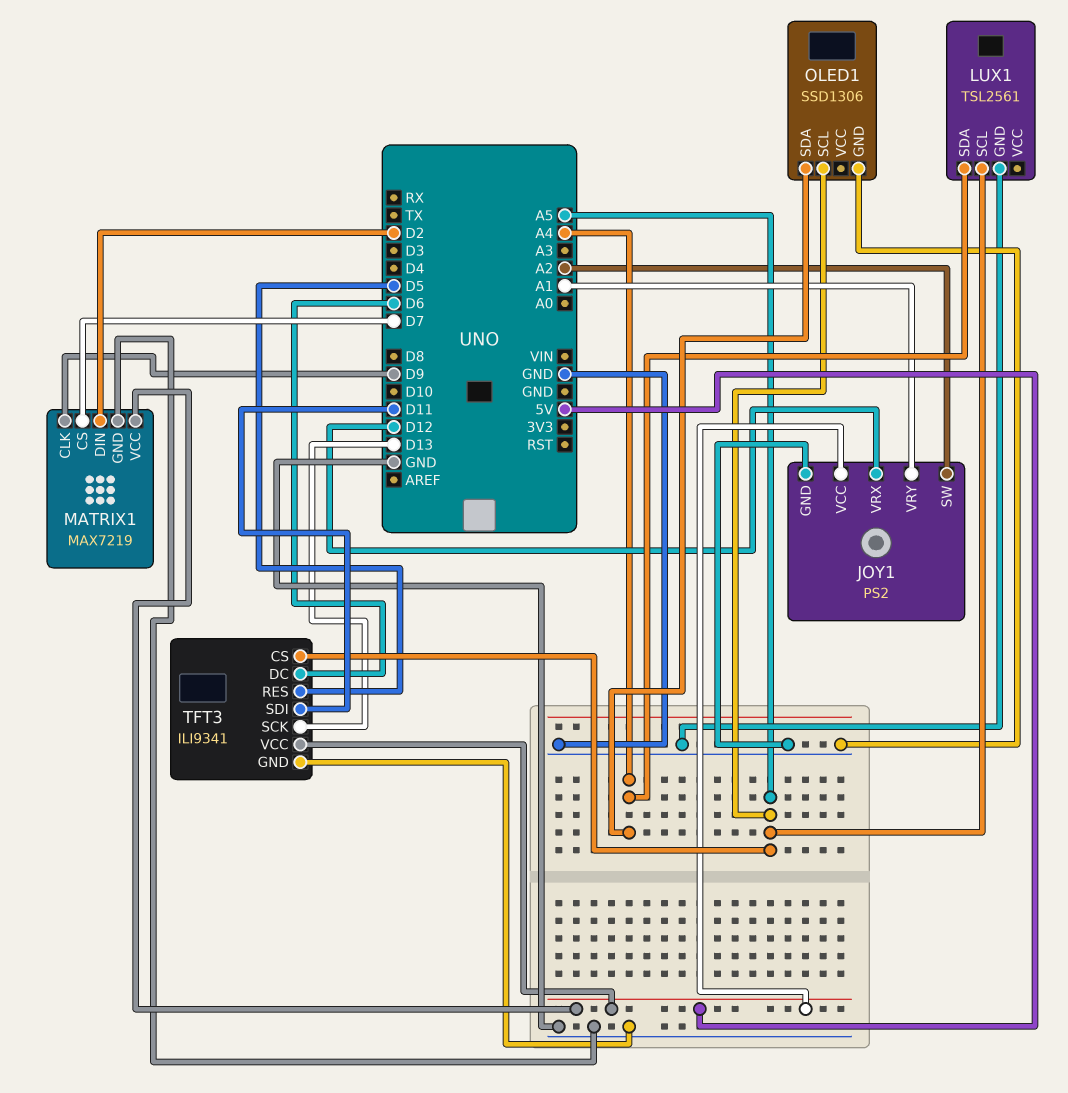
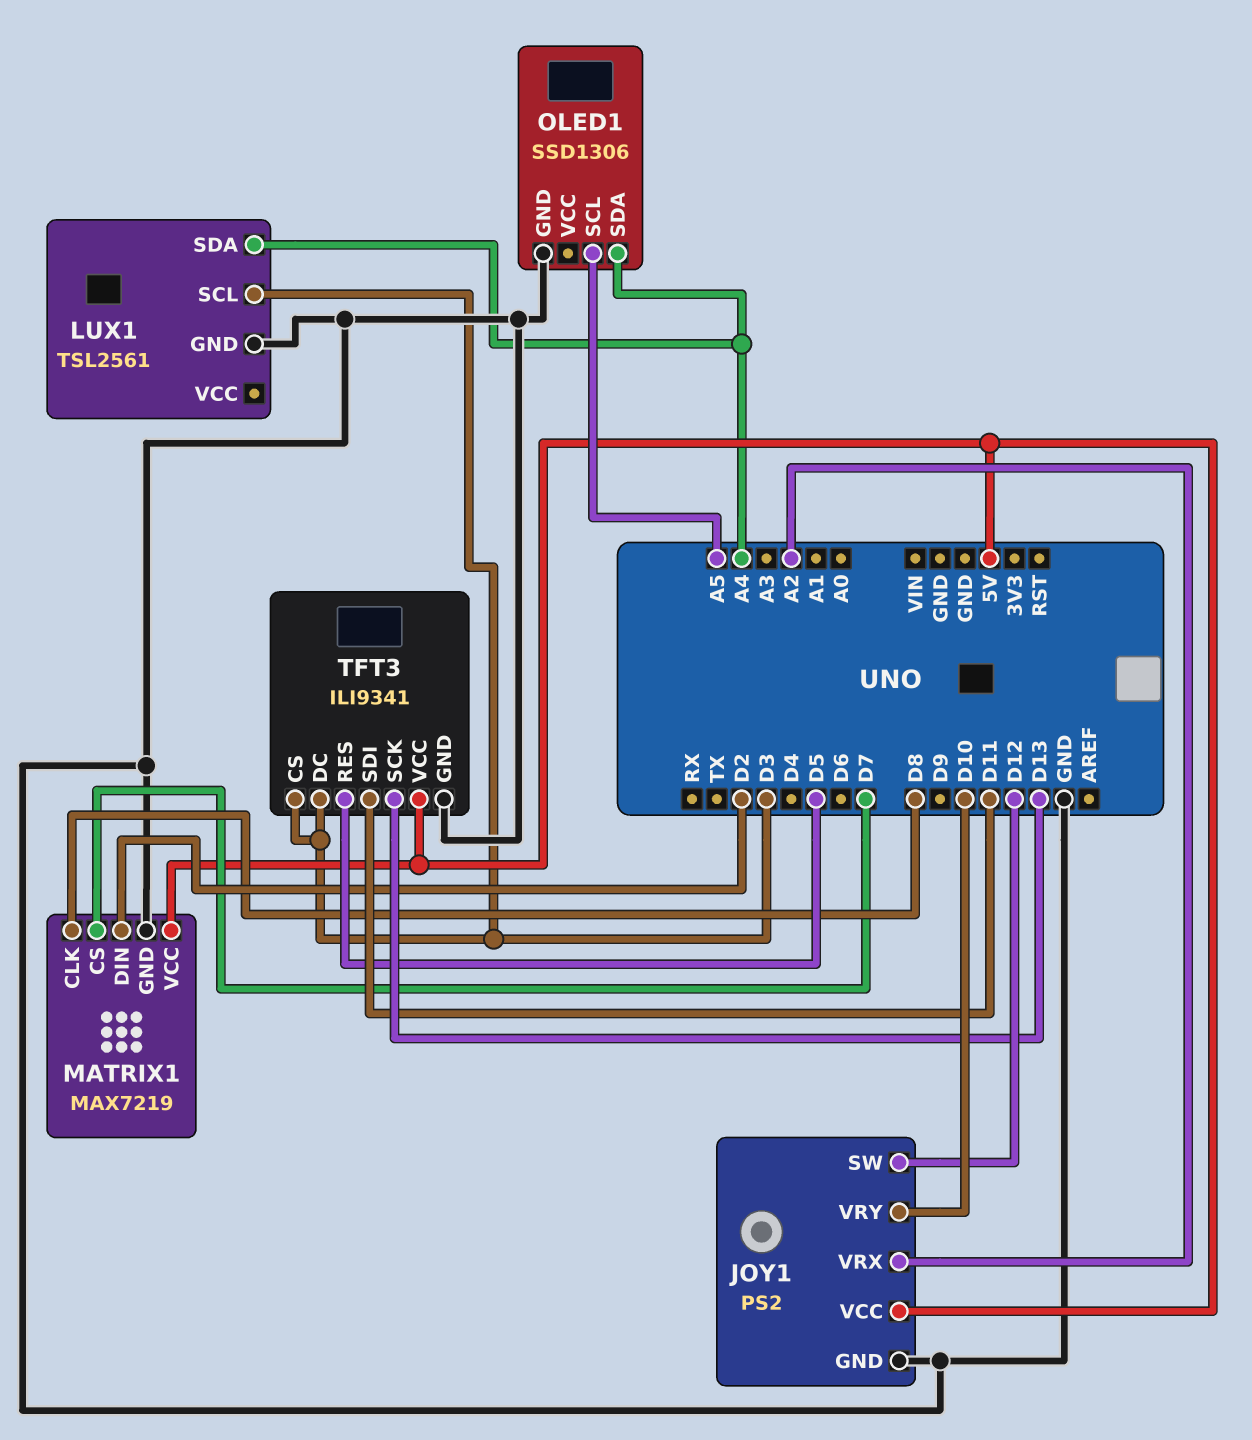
JOY1 pin SW: A2 -> D12
JOY1 pin VRX: D12 -> A2
JOY1 pin VRY: A1 -> D10
LUX1 pin SCL: A5 -> D3
MATRIX1 pin CLK: D9 -> D8
TFT3 pin CS: A5 -> D3
TFT3 pin DC: D6 -> D3

